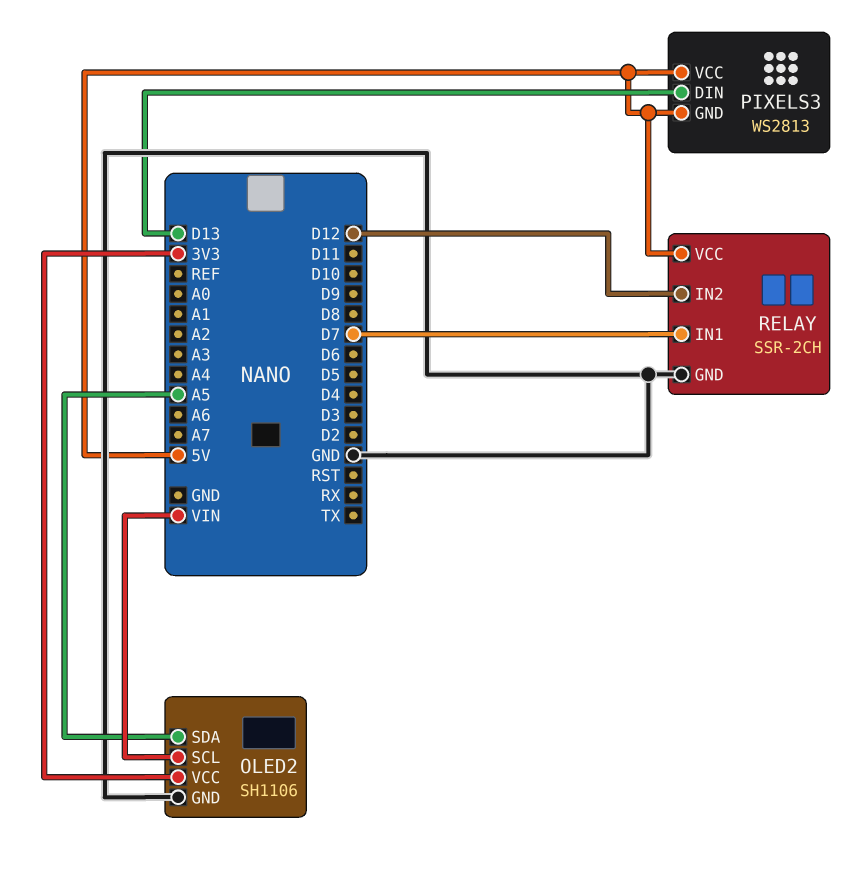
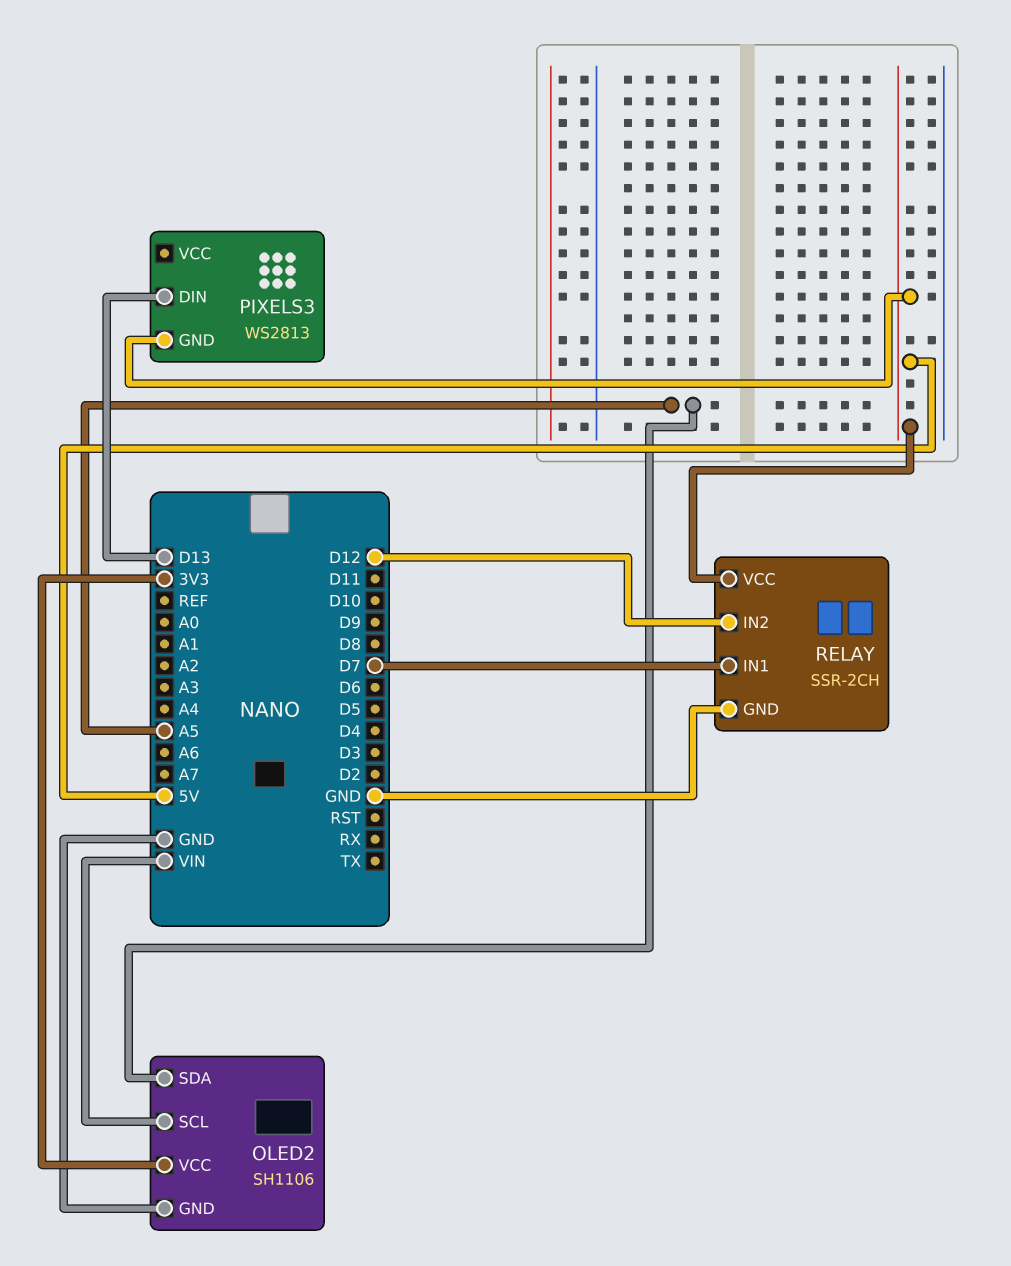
PIXELS3 pin VCC: 5V -> none

